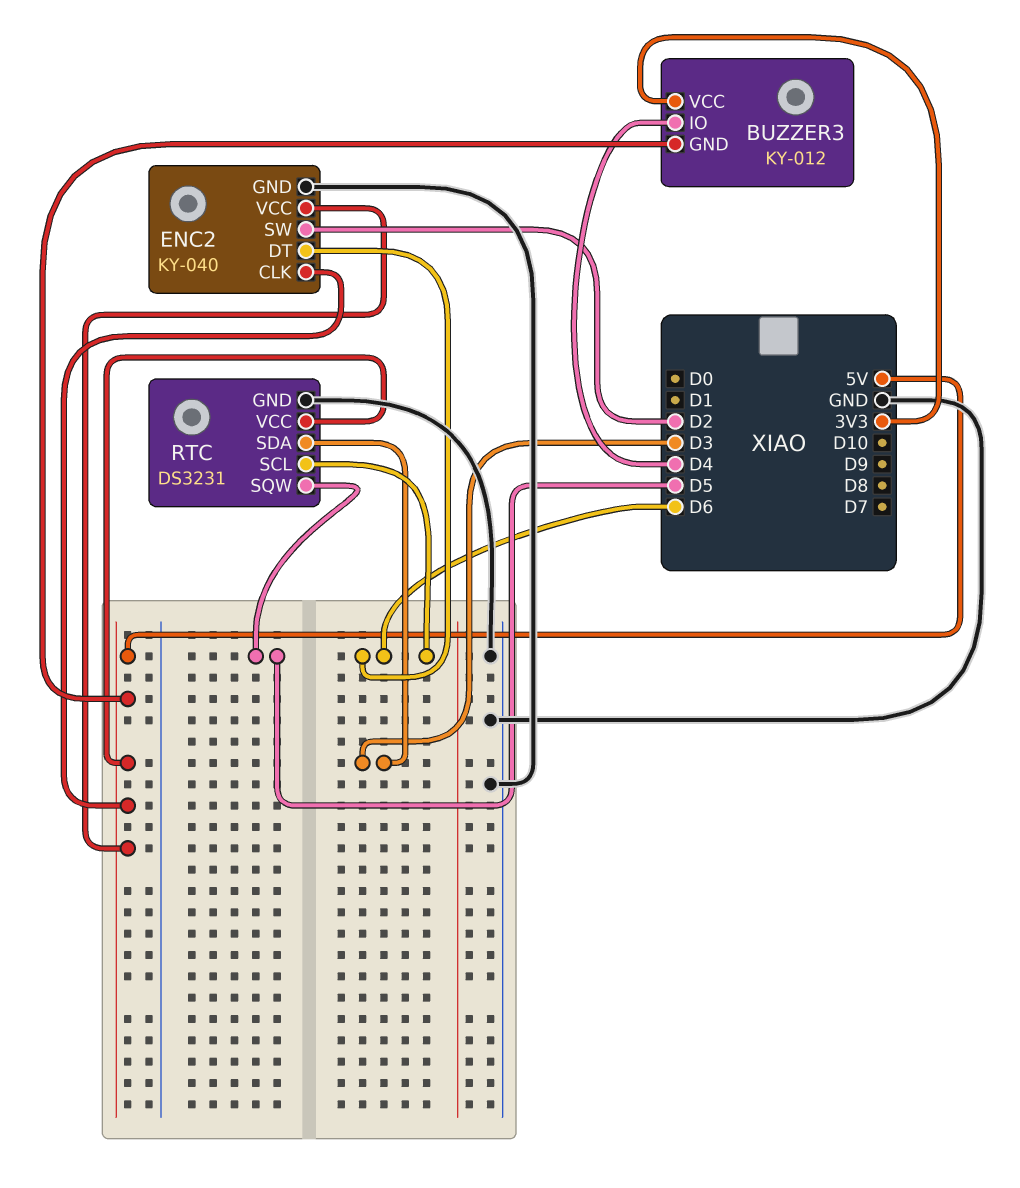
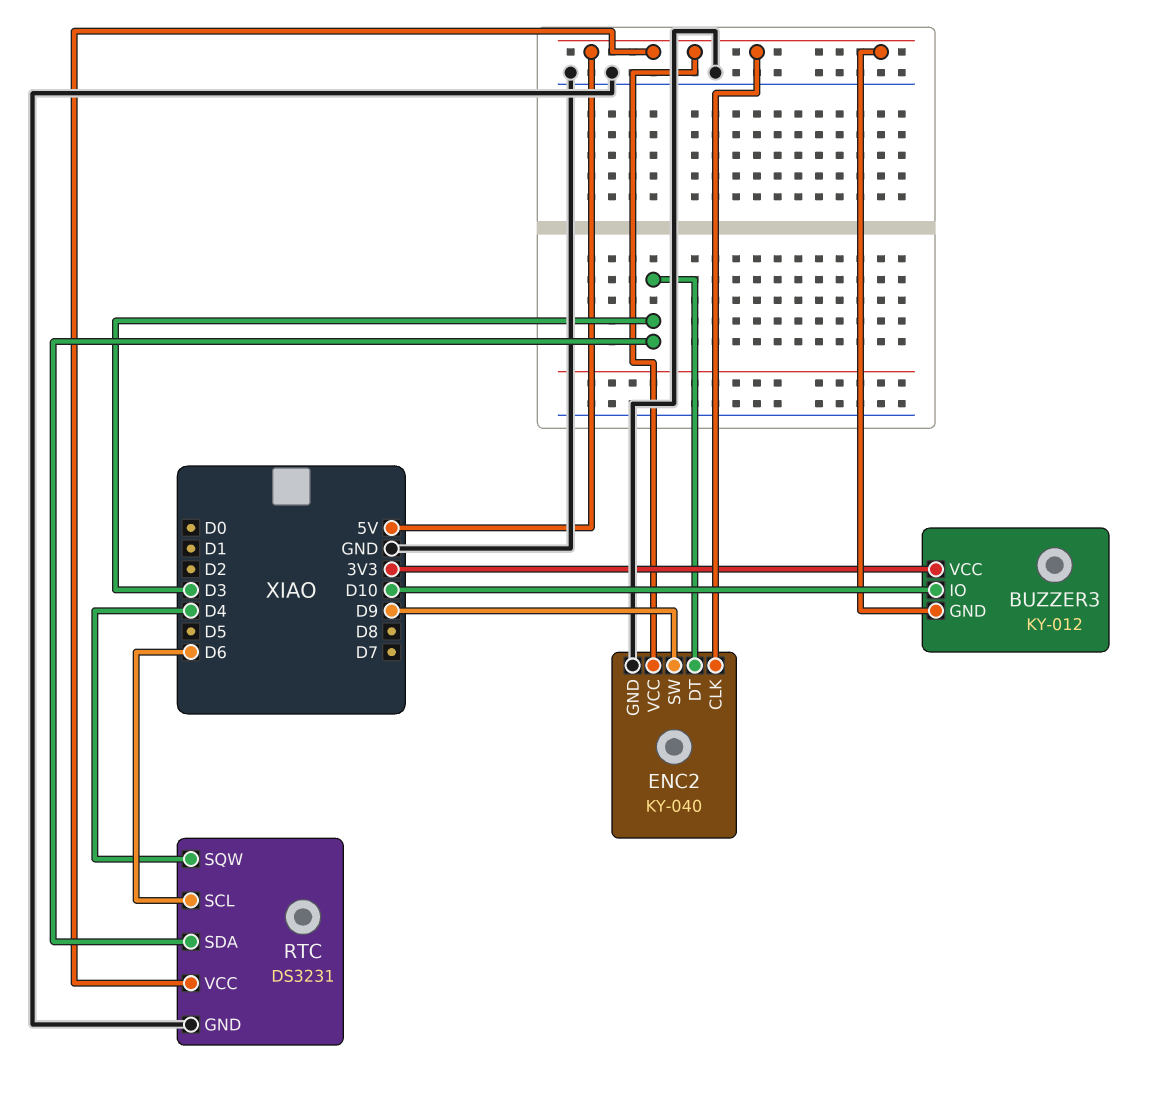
BUZZER3 pin IO: D4 -> D10
ENC2 pin DT: D6 -> D3
ENC2 pin SW: D2 -> D9
RTC pin SQW: D5 -> D4

